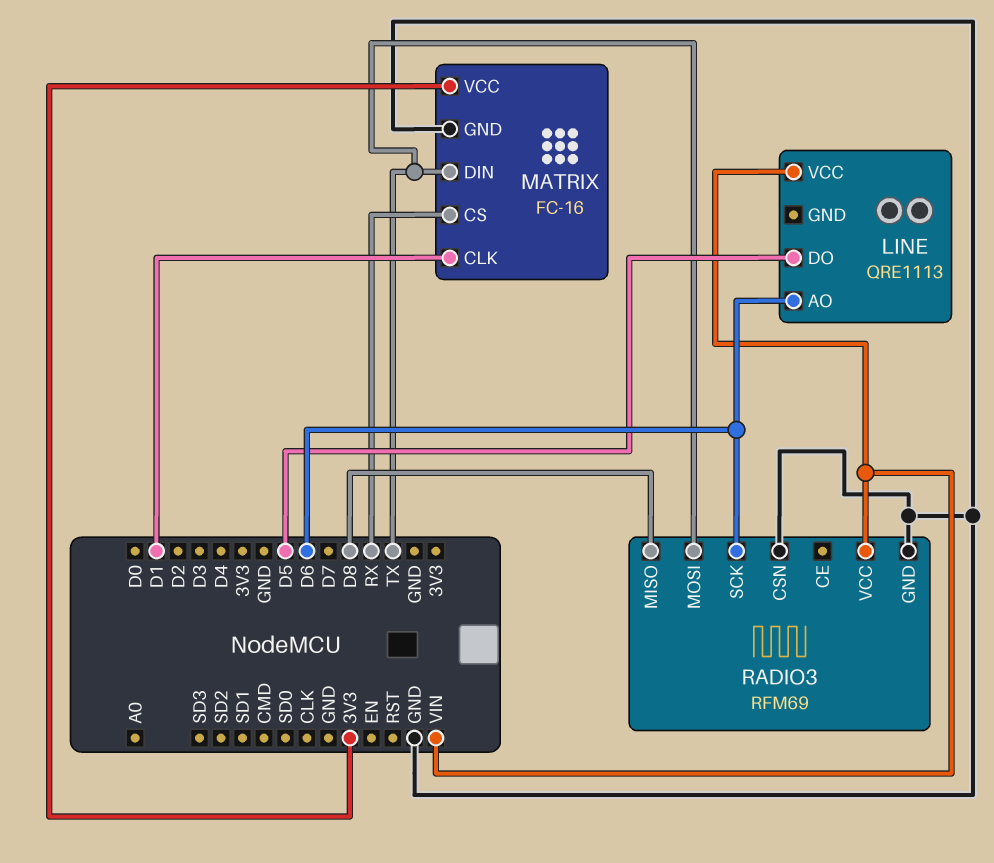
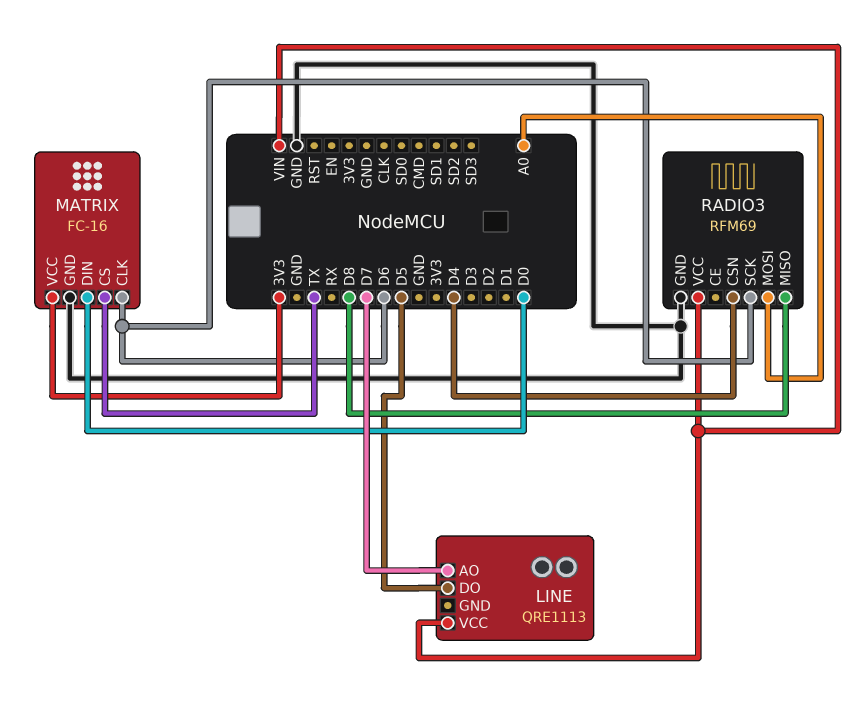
LINE pin AO: D6 -> D7
MATRIX pin CLK: D1 -> D6
MATRIX pin CS: RX -> TX
MATRIX pin DIN: TX -> D0
RADIO3 pin CSN: GND -> D4
RADIO3 pin MOSI: TX -> A0

